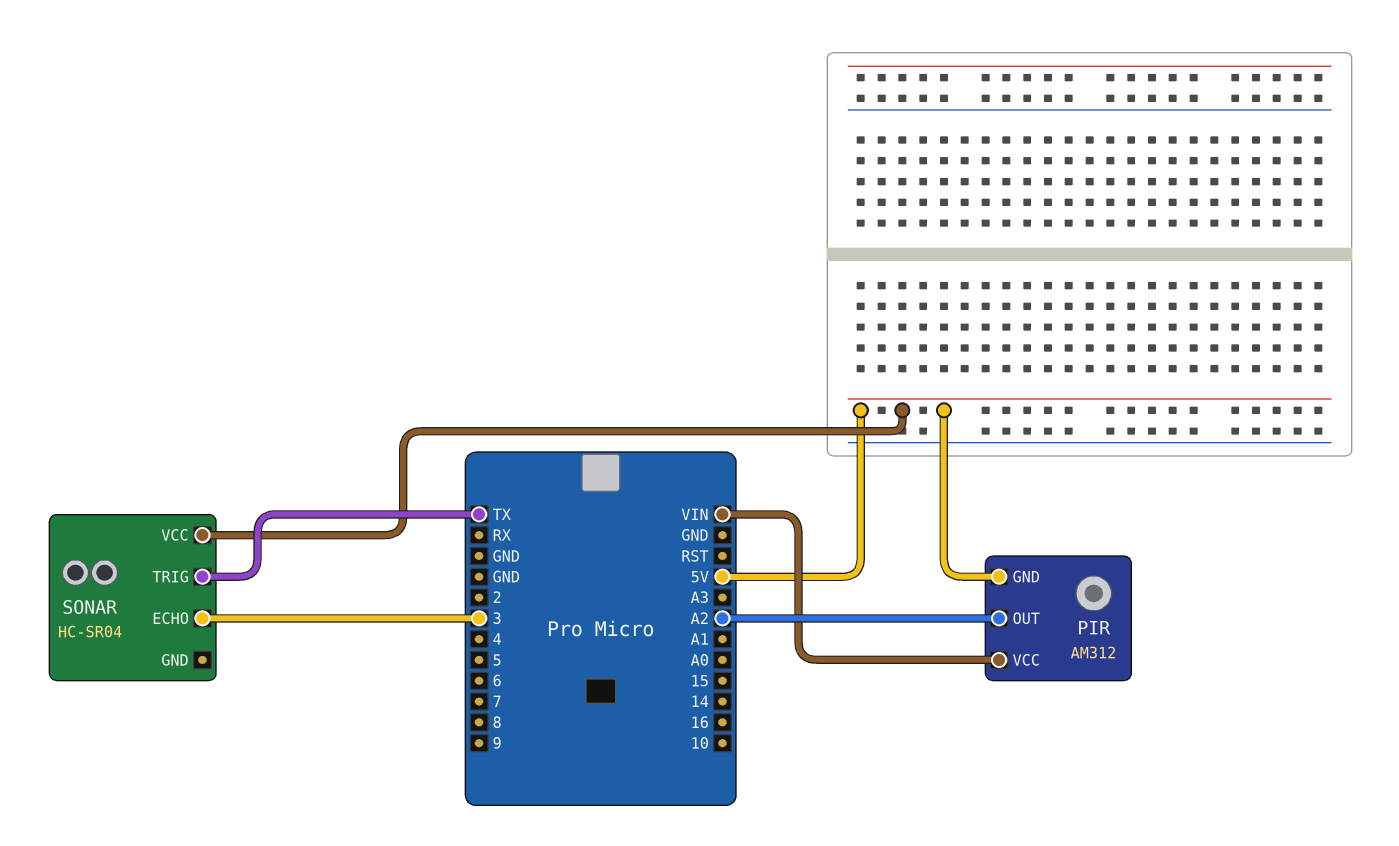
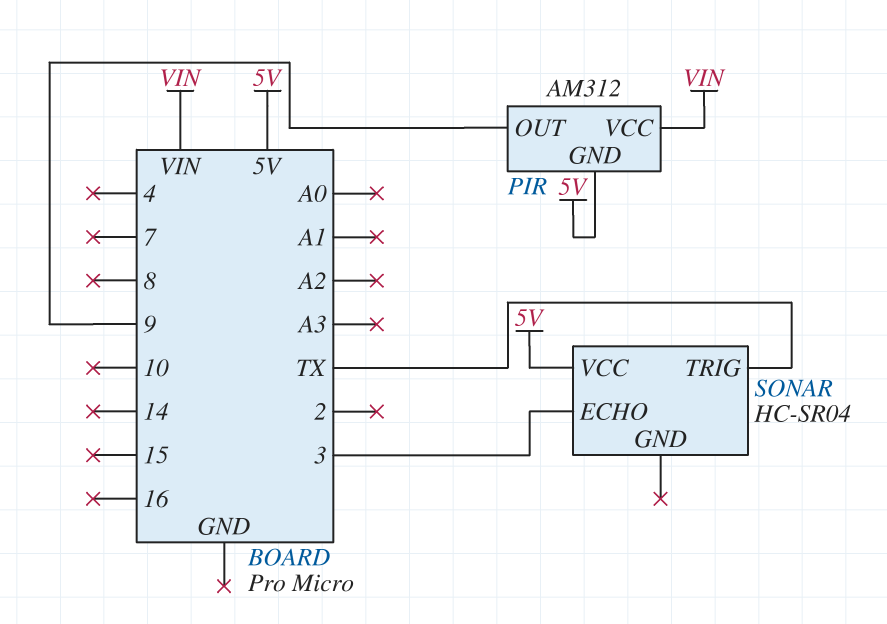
PIR pin OUT: A2 -> 9

